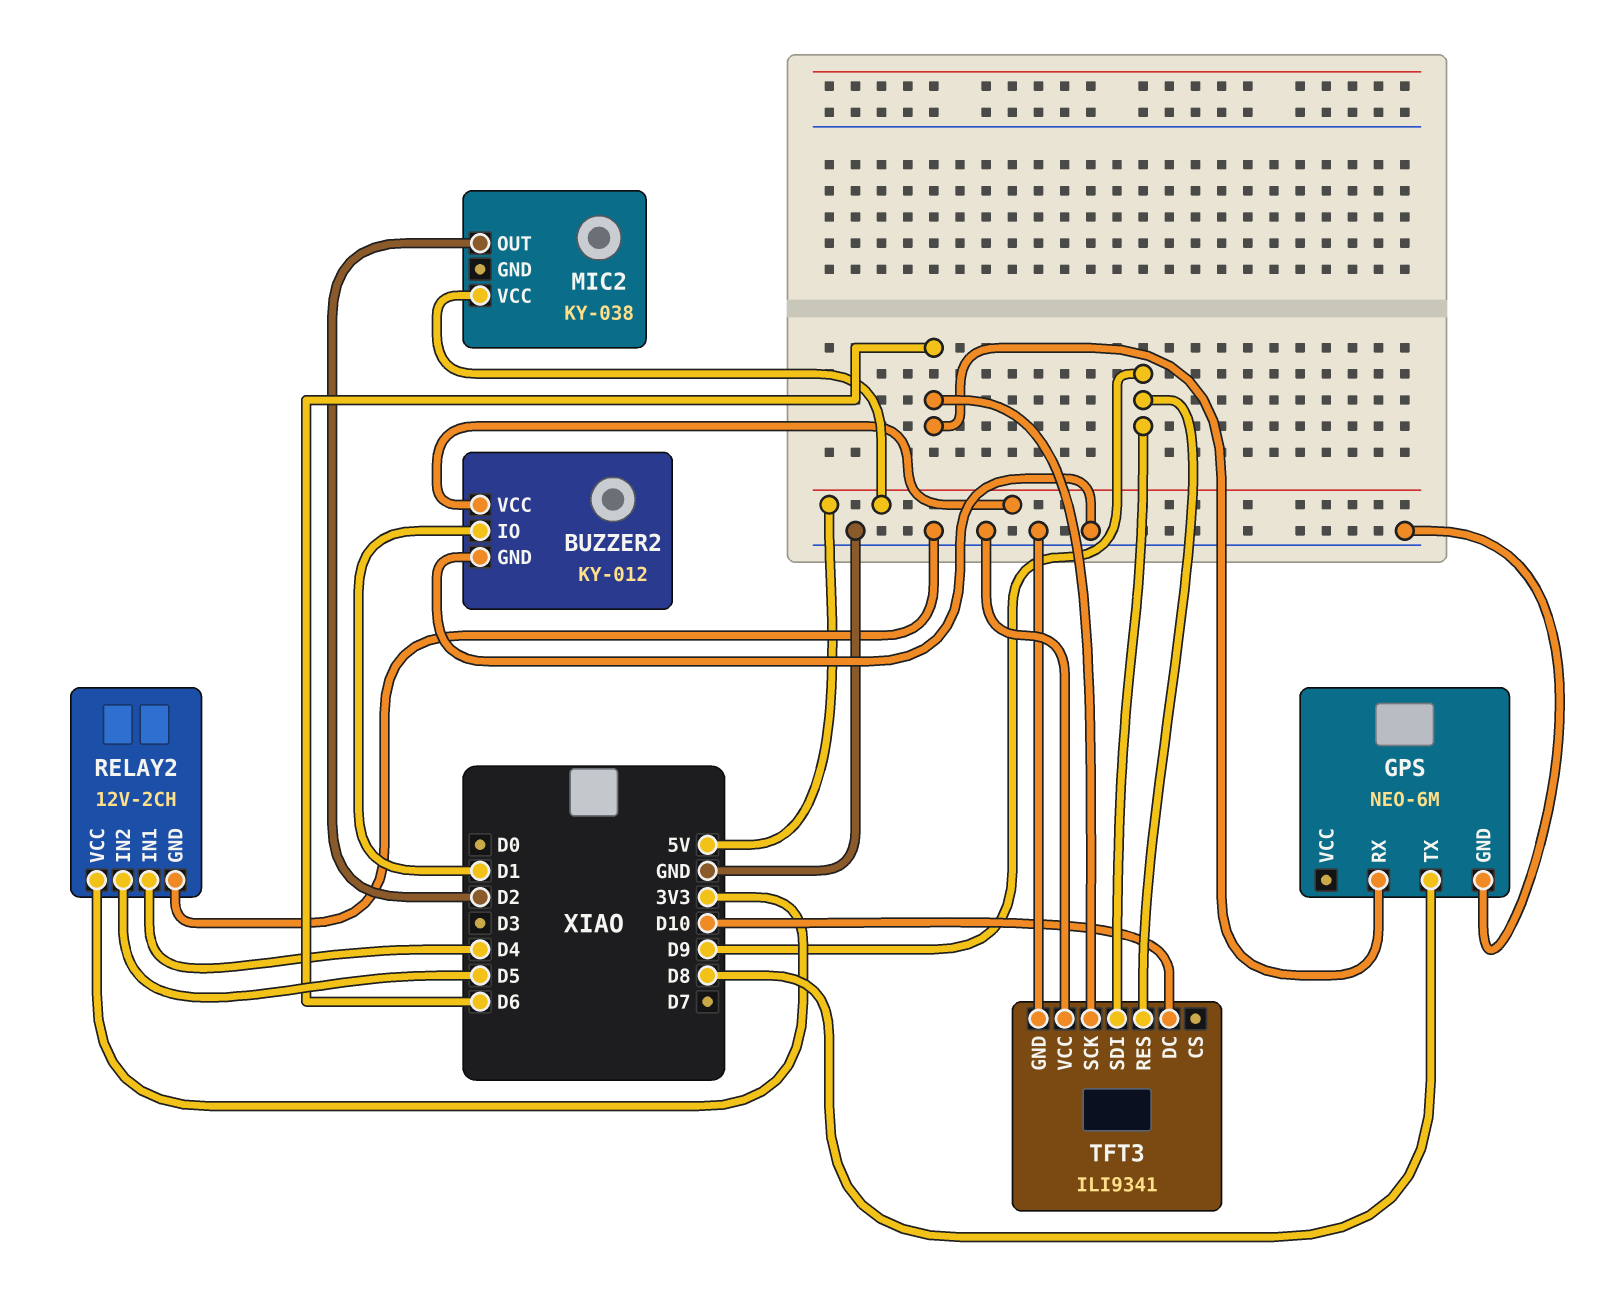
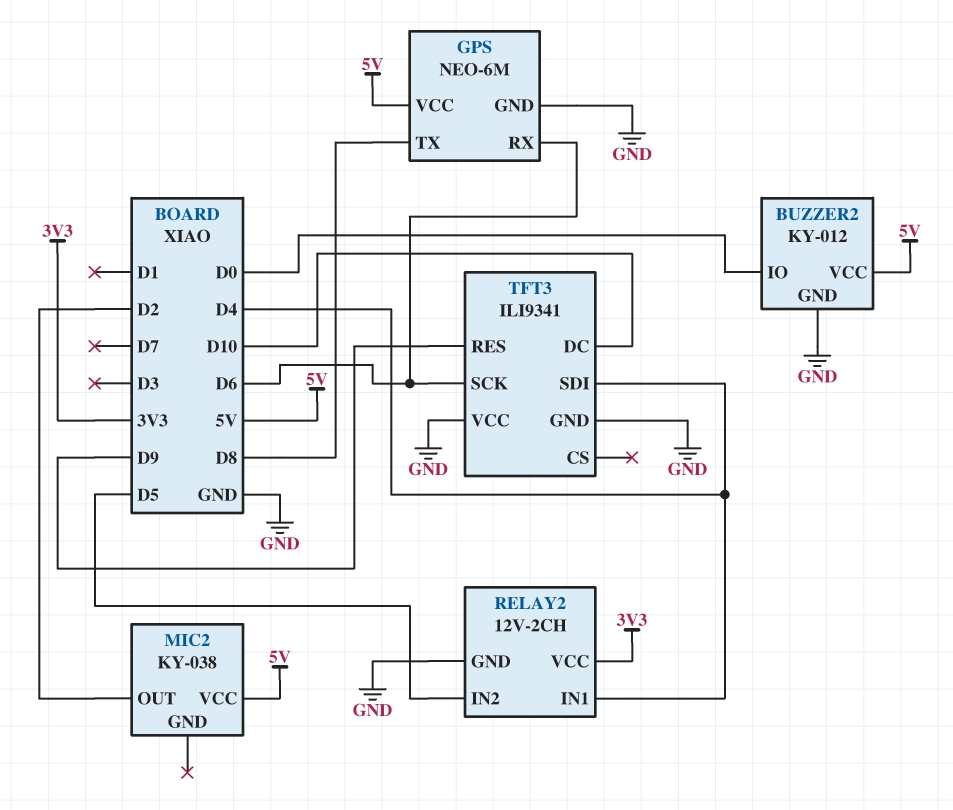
BUZZER2 pin IO: D1 -> D0
GPS pin VCC: none -> 5V
TFT3 pin SDI: D9 -> D4

